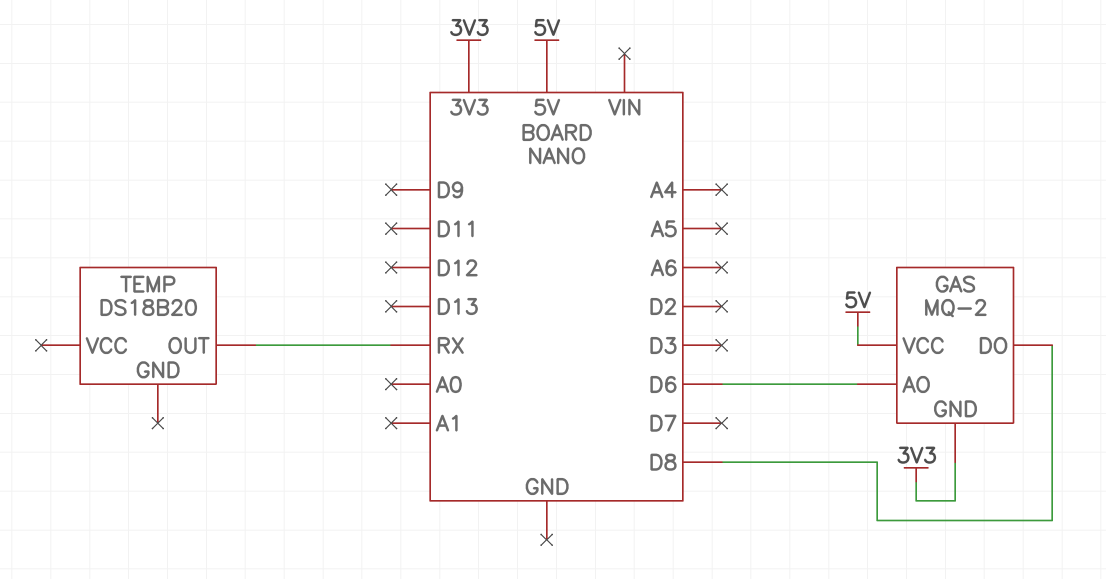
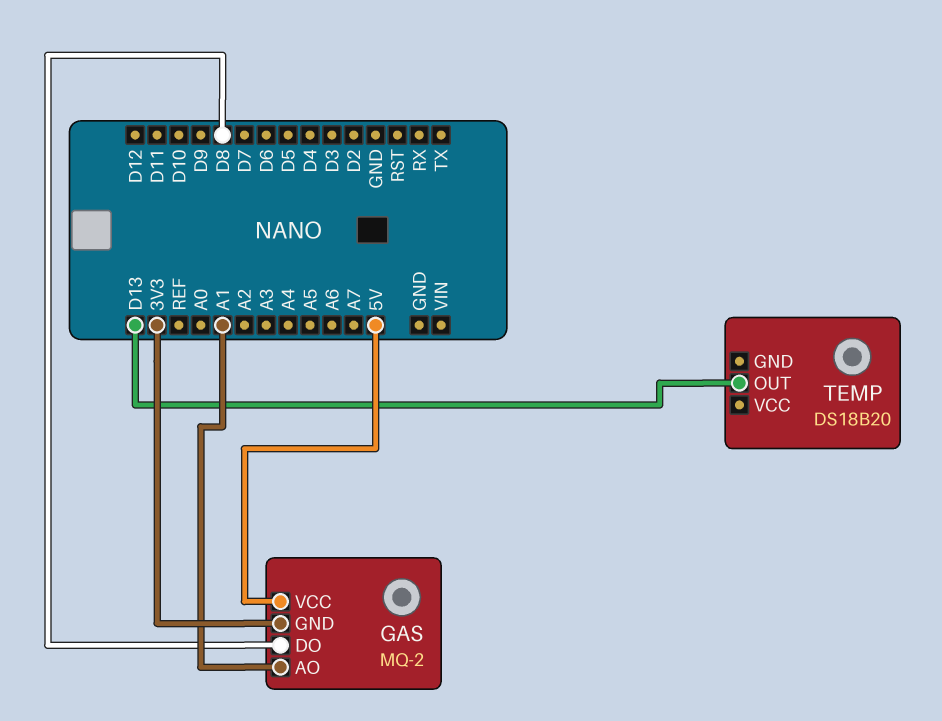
GAS pin AO: D6 -> A1
TEMP pin OUT: RX -> D13

